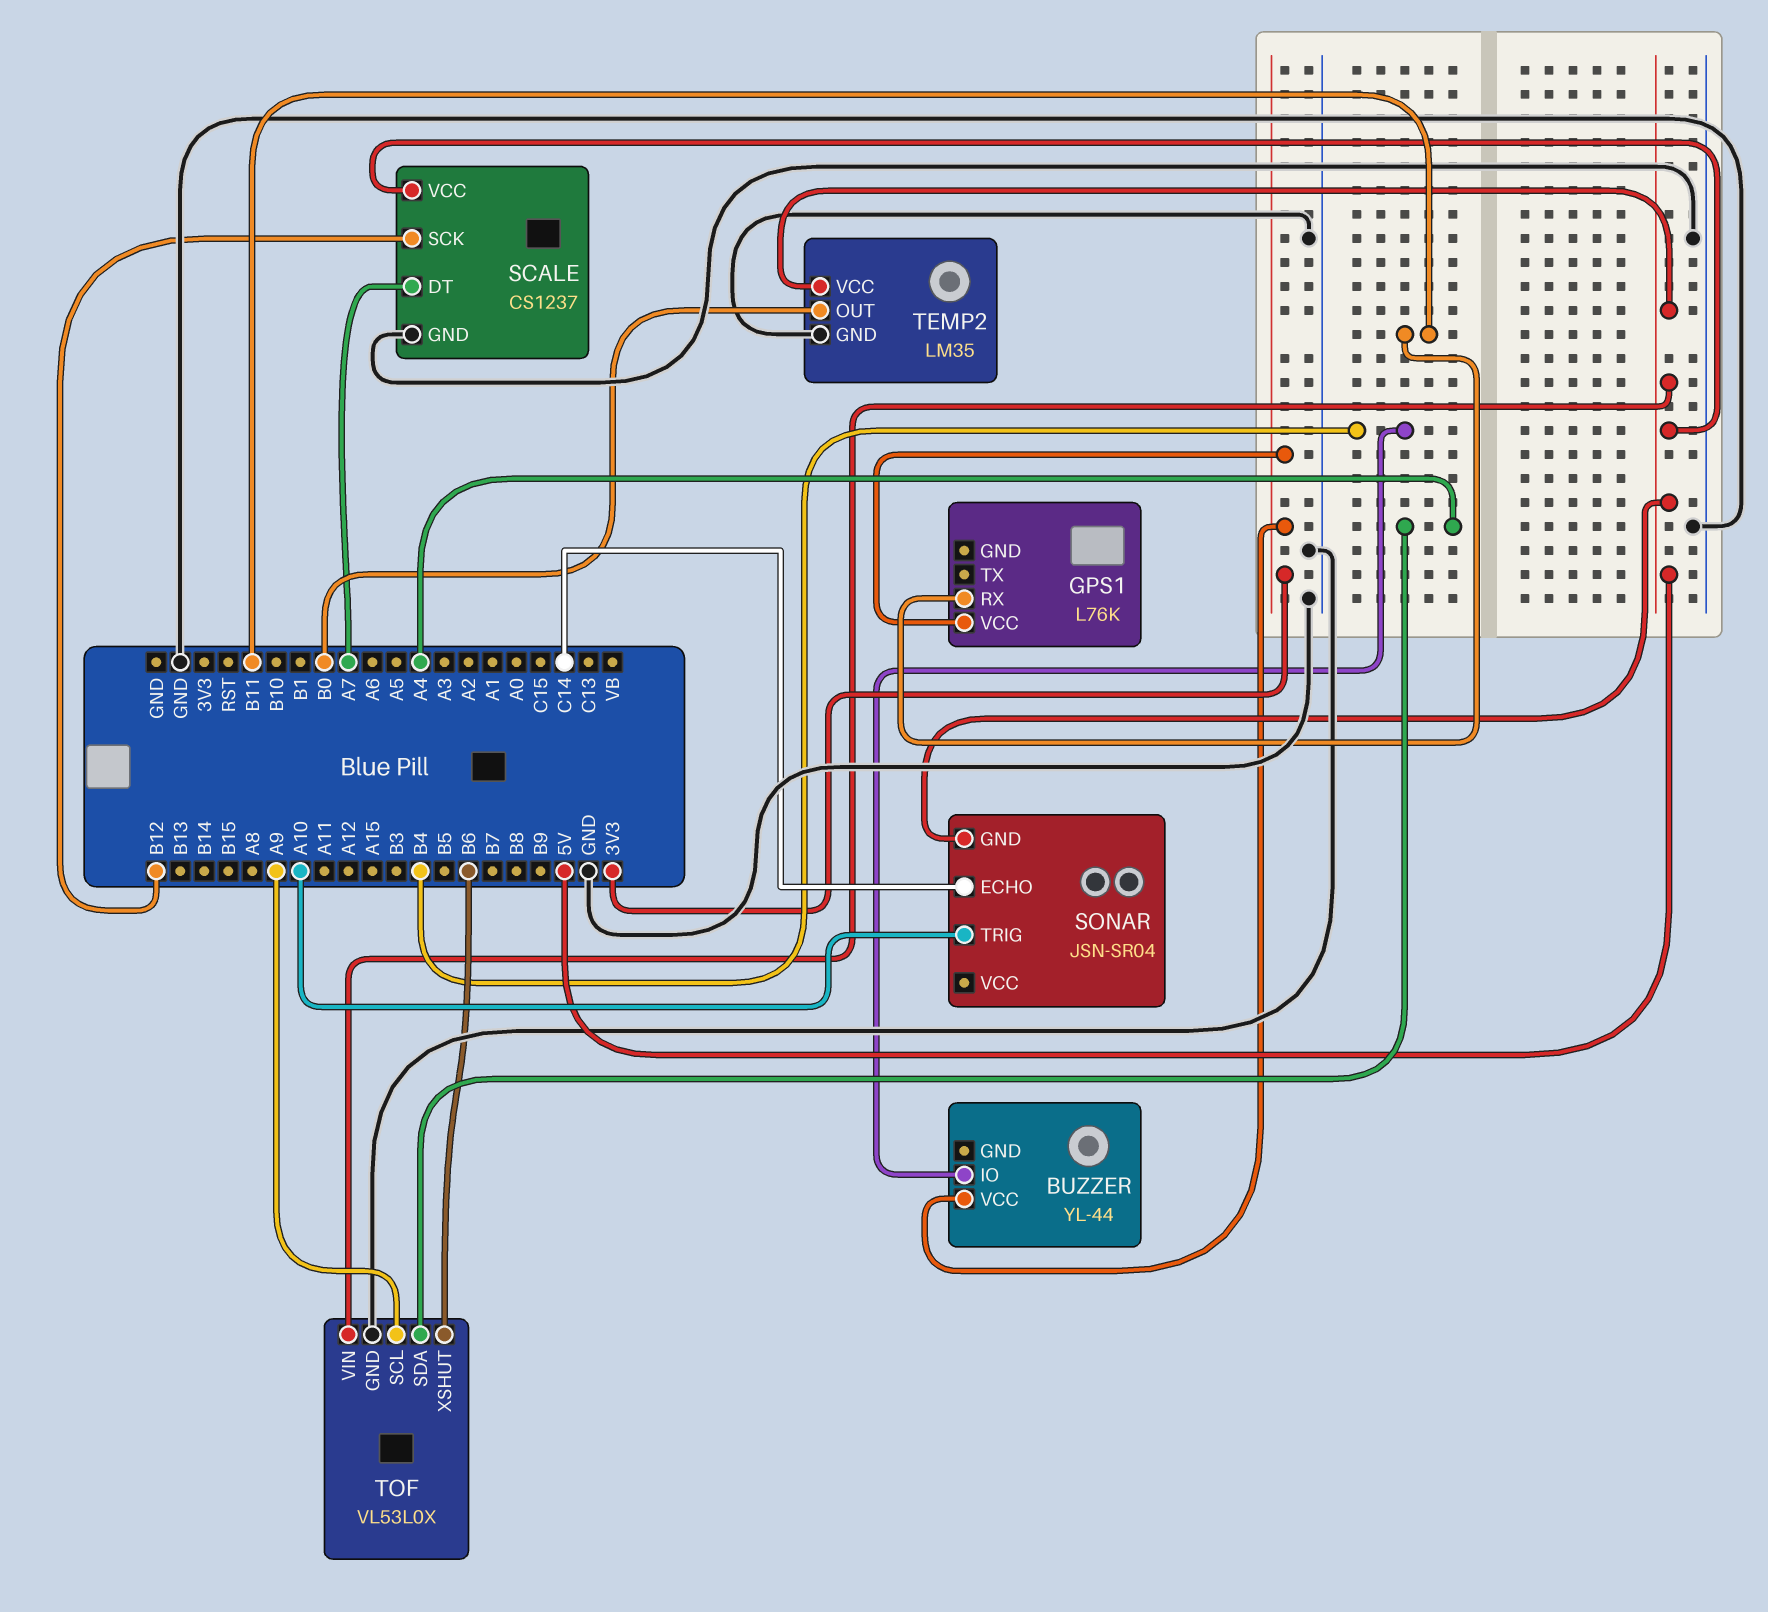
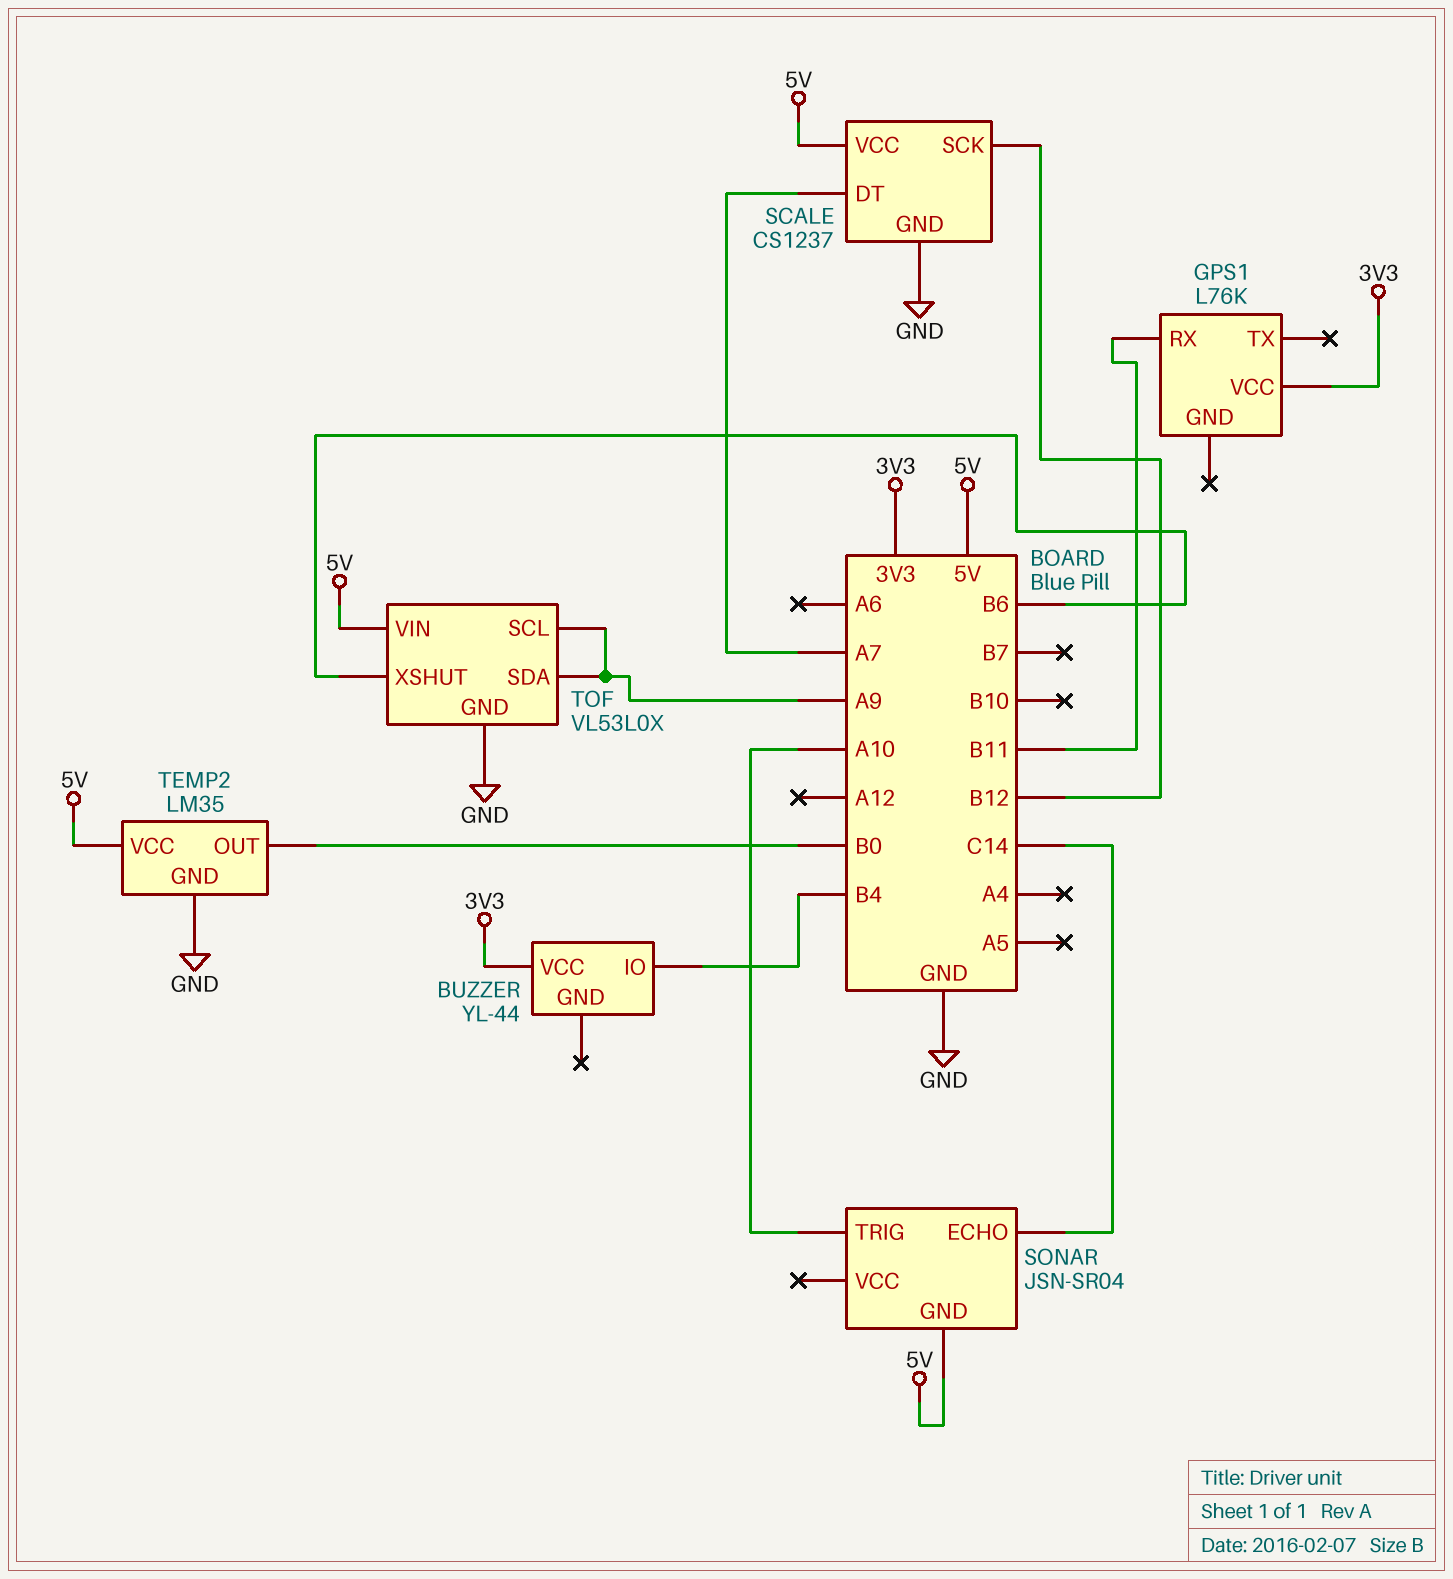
TOF pin SDA: A4 -> A9

